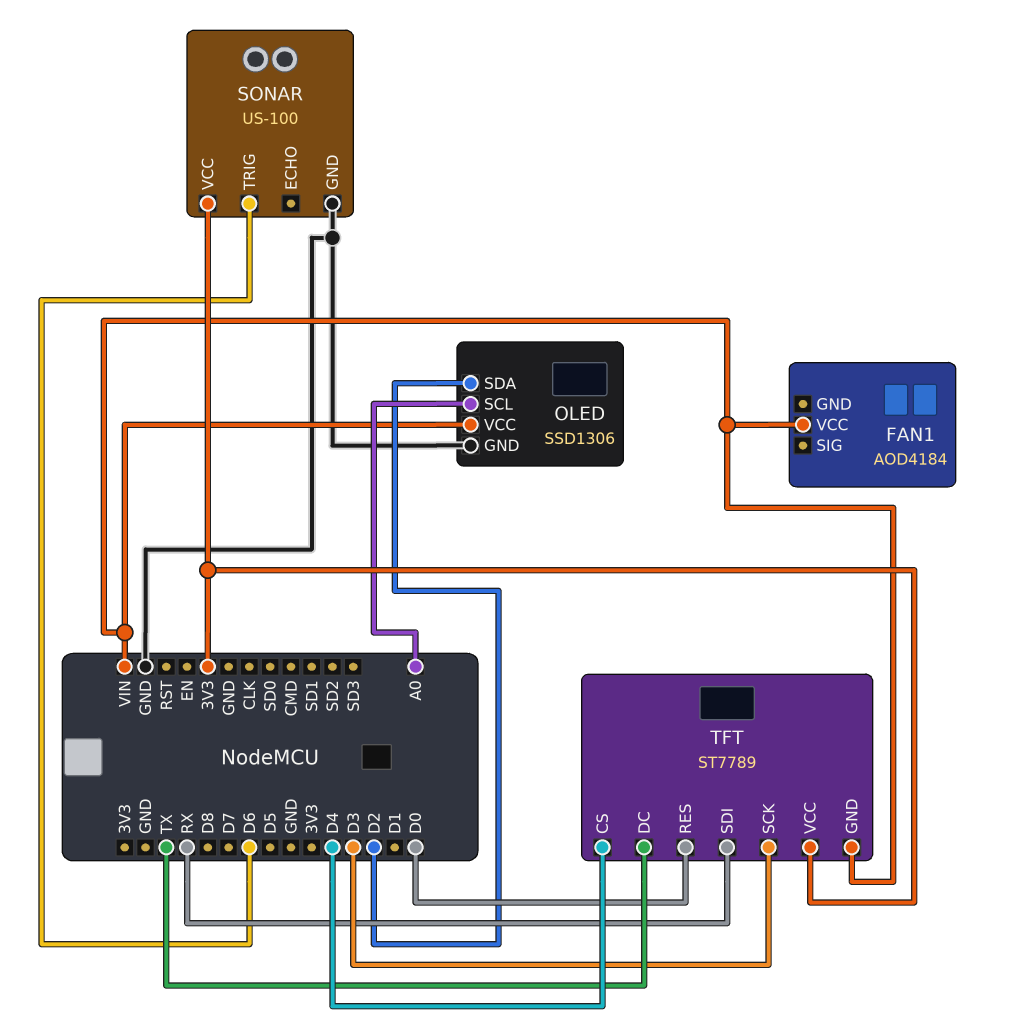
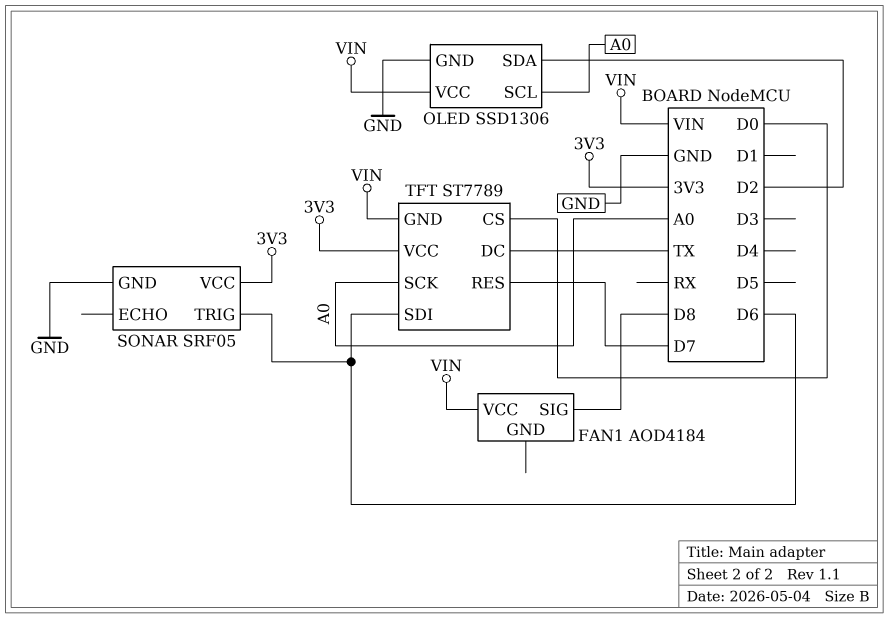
FAN1 pin SIG: none -> D8
SONAR: US-100 -> SRF05
TFT pin CS: D4 -> D0
TFT pin RES: D0 -> D7
TFT pin SCK: D3 -> A0
TFT pin SDI: RX -> D6

